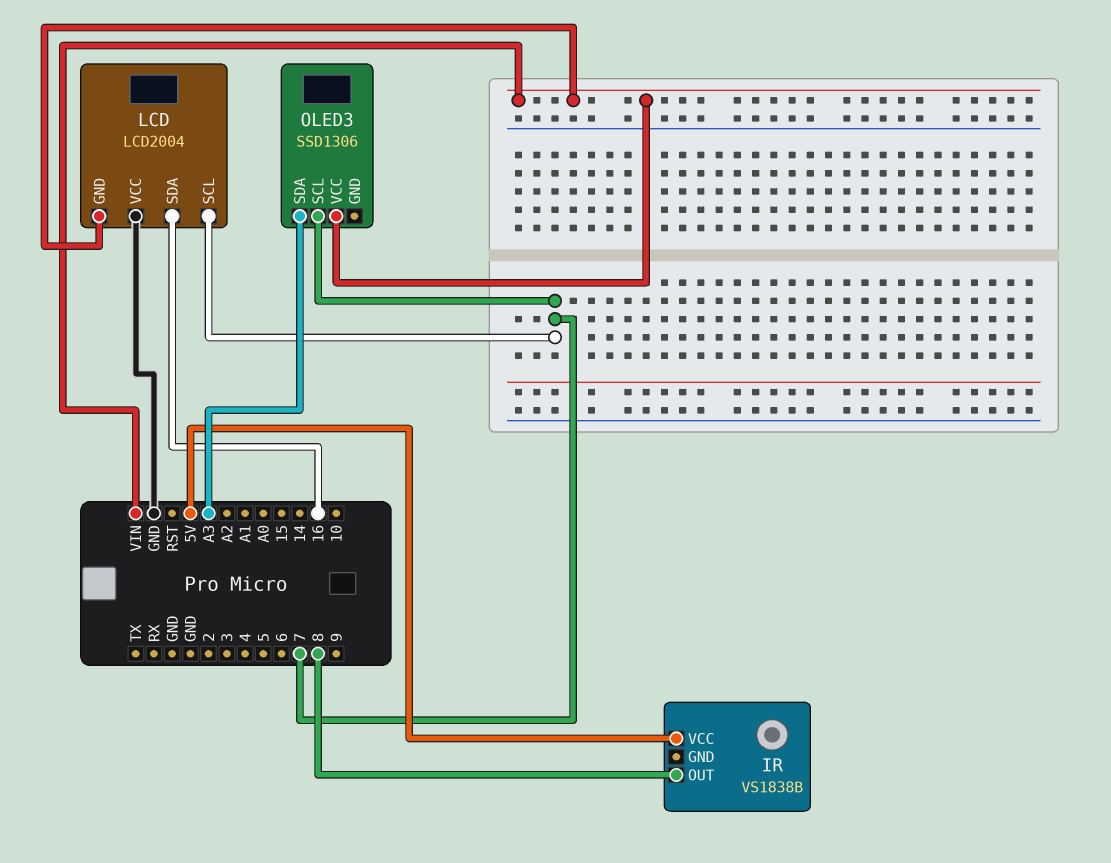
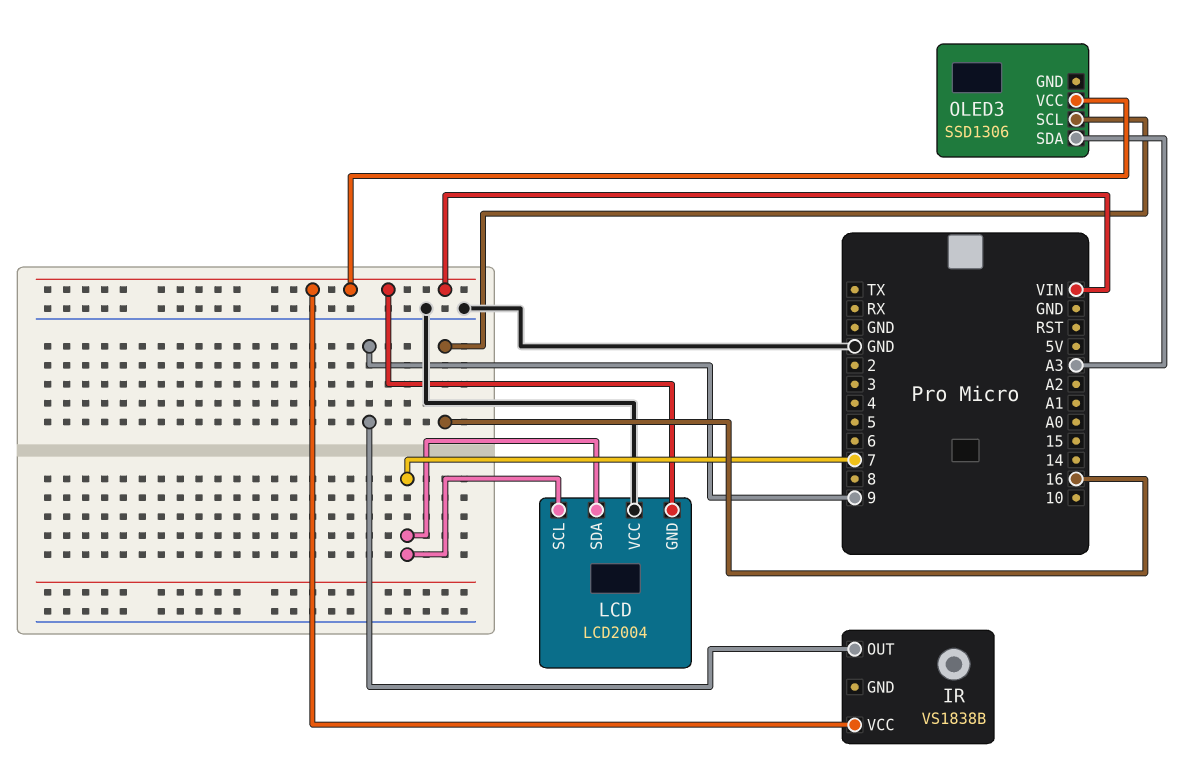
IR pin OUT: 8 -> 9
IR pin VCC: 5V -> VIN
LCD pin SDA: 16 -> 7
OLED3 pin SCL: 7 -> 16

